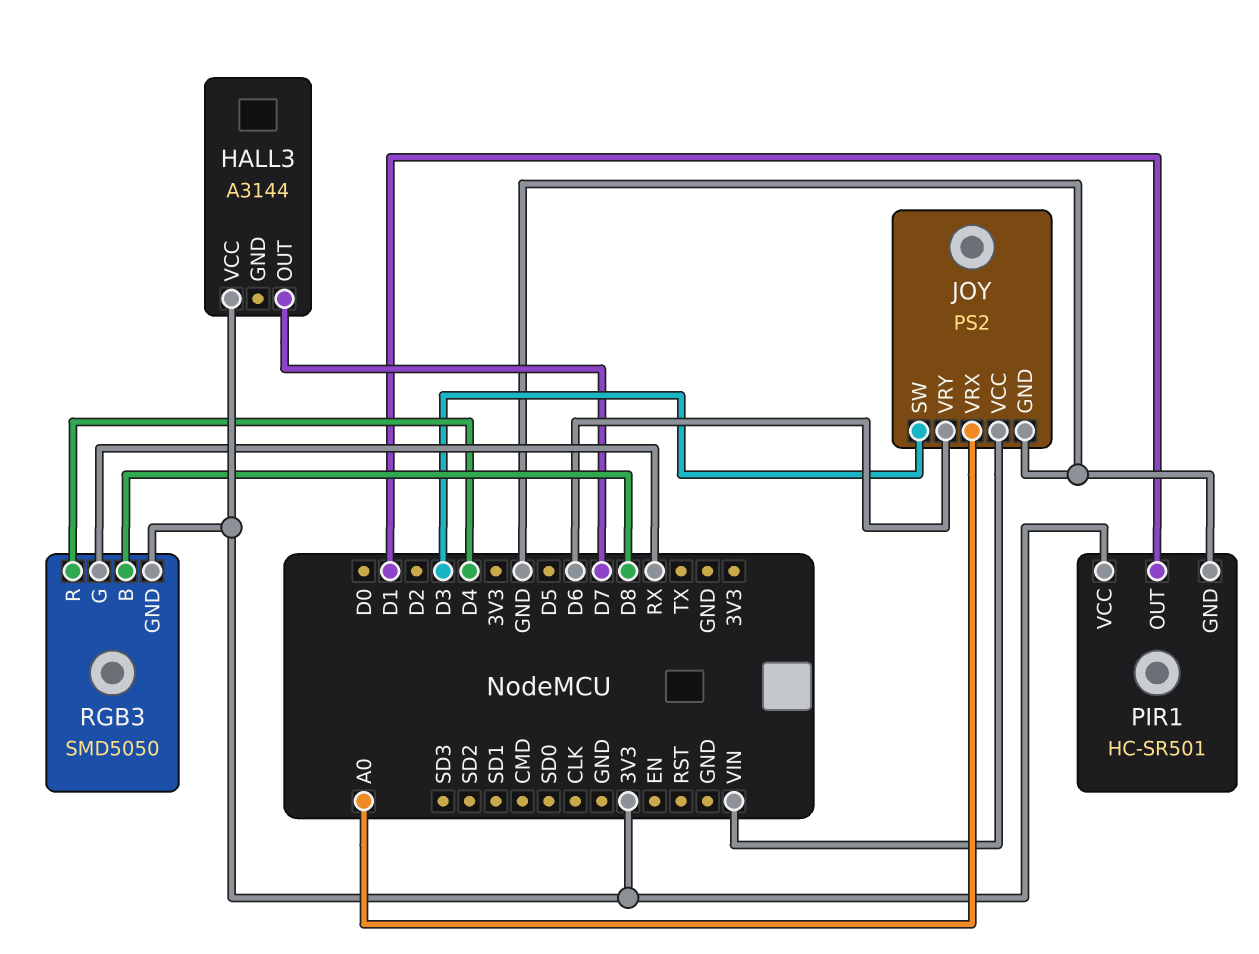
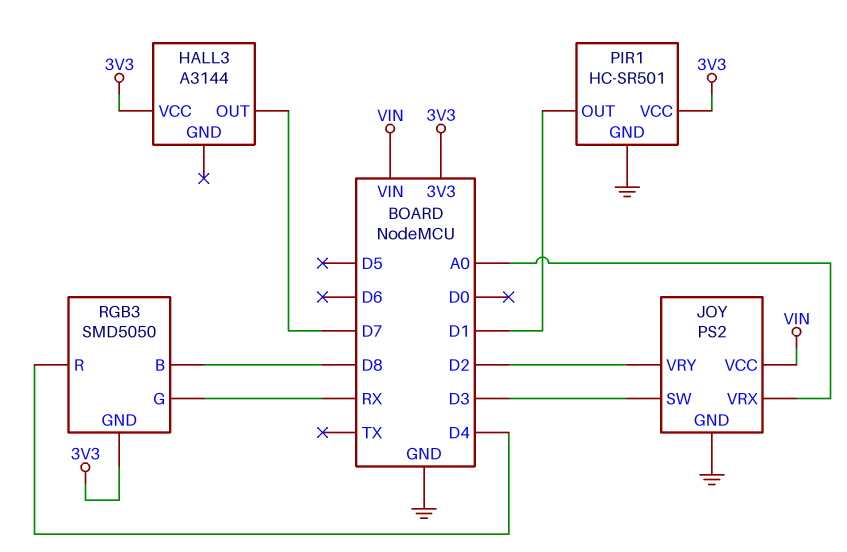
JOY pin VRY: D6 -> D2

